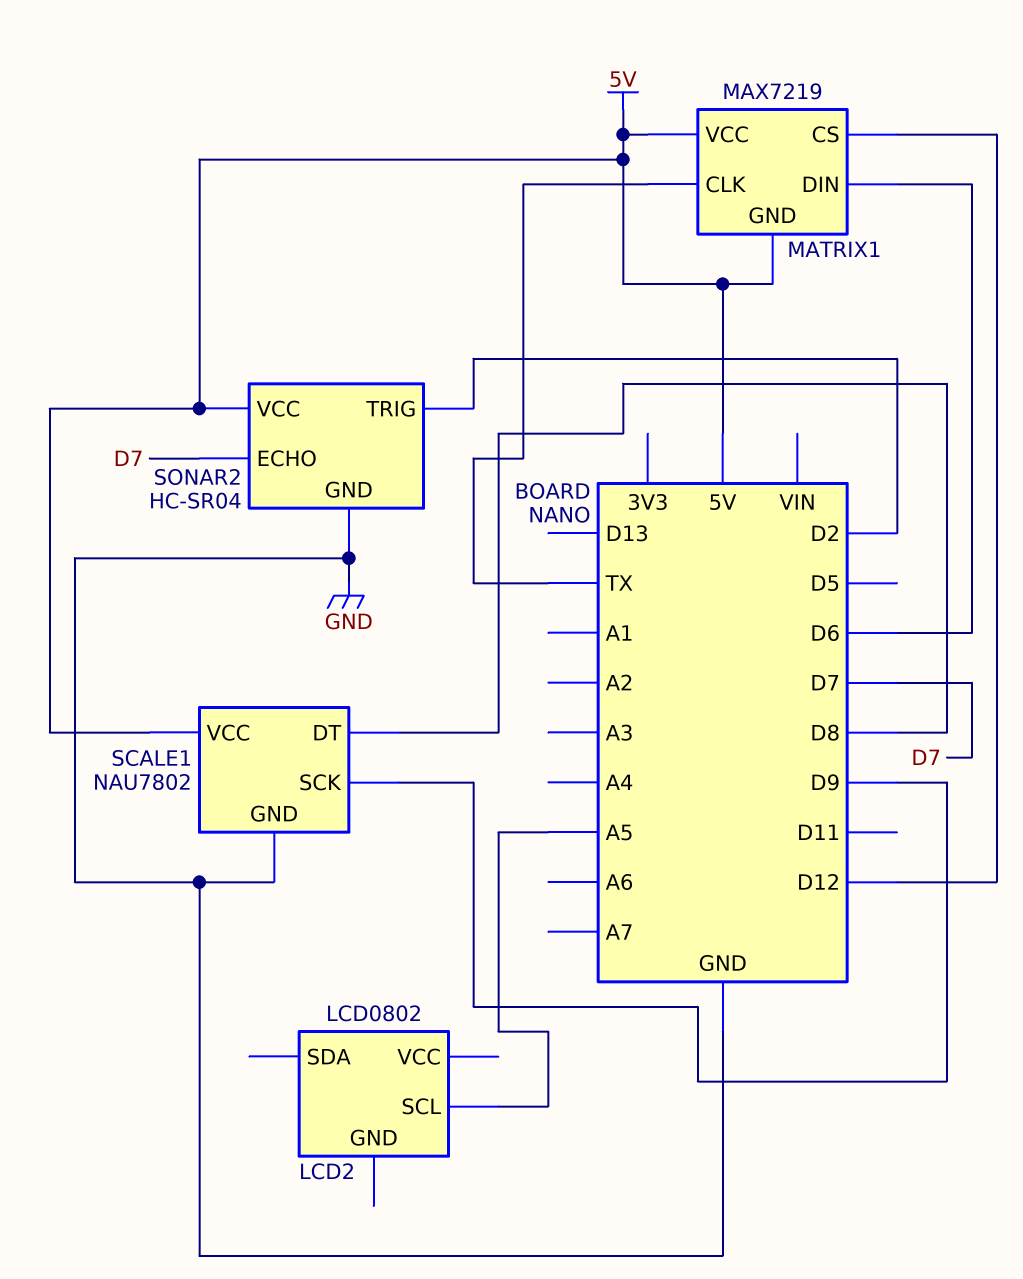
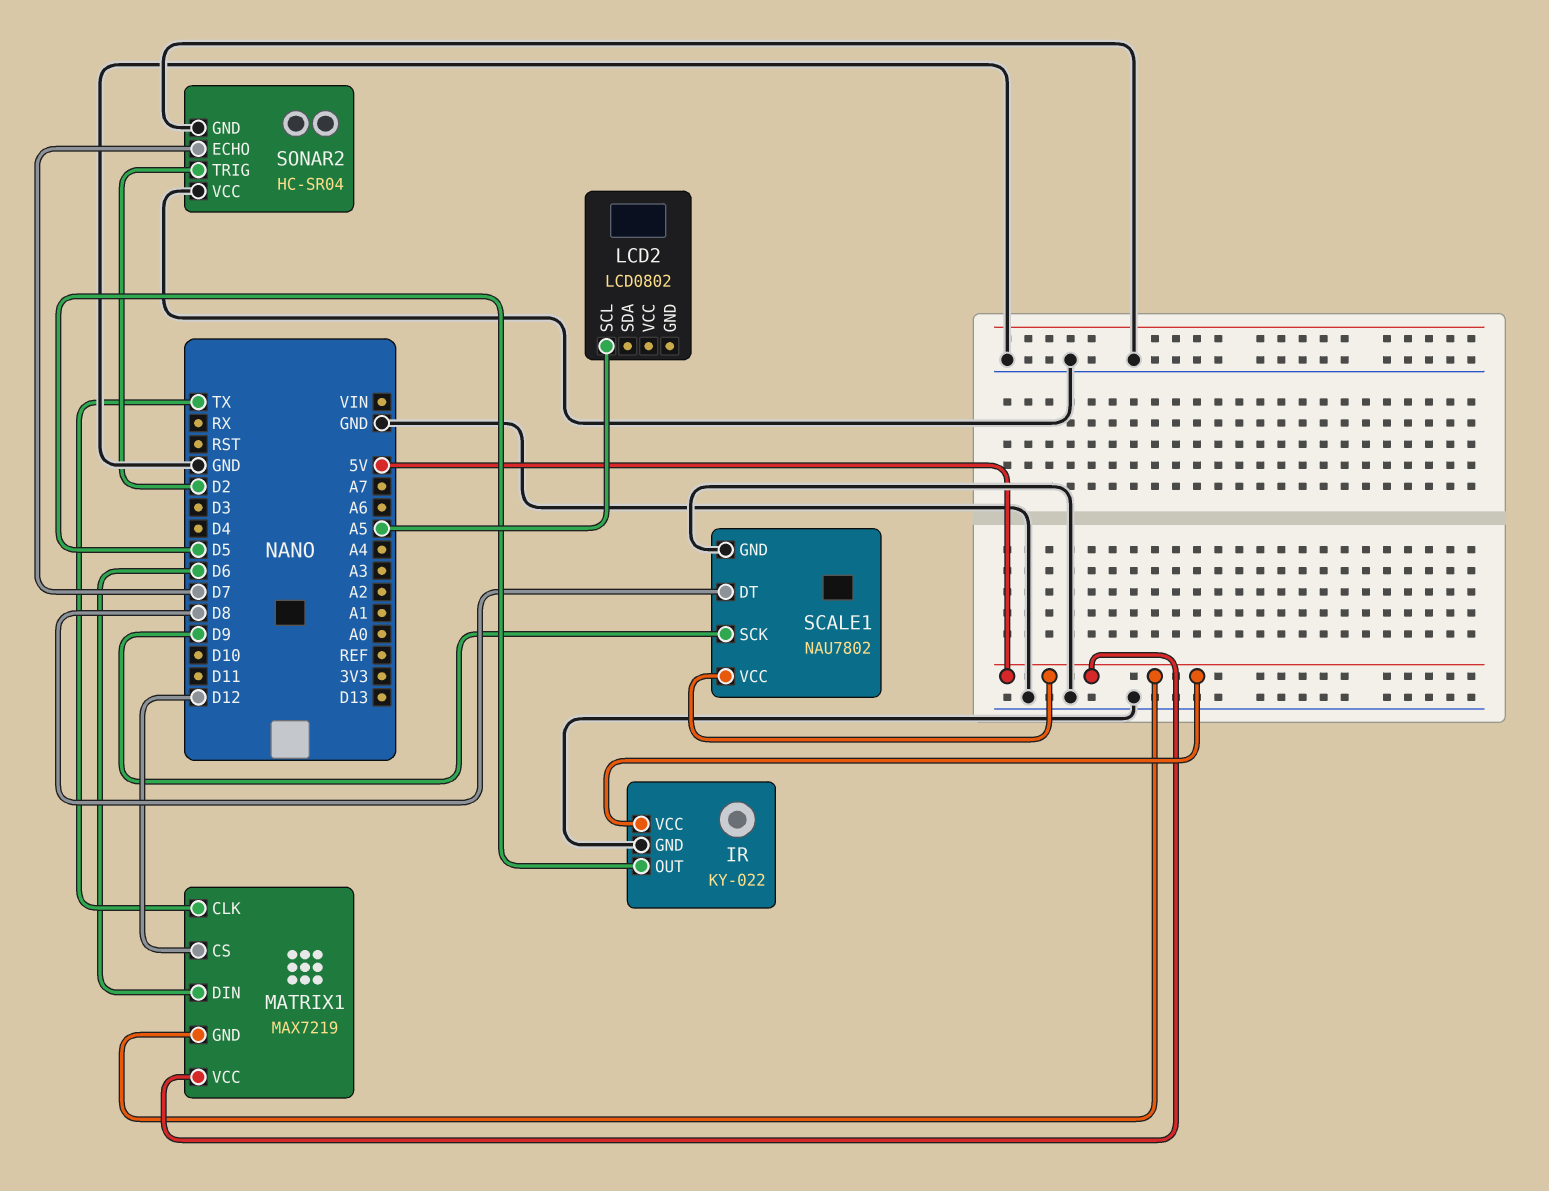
IR: none -> KY-022
IR pin GND: none -> GND
IR pin OUT: none -> D5
IR pin VCC: none -> 5V
SONAR2 pin VCC: 5V -> GND

